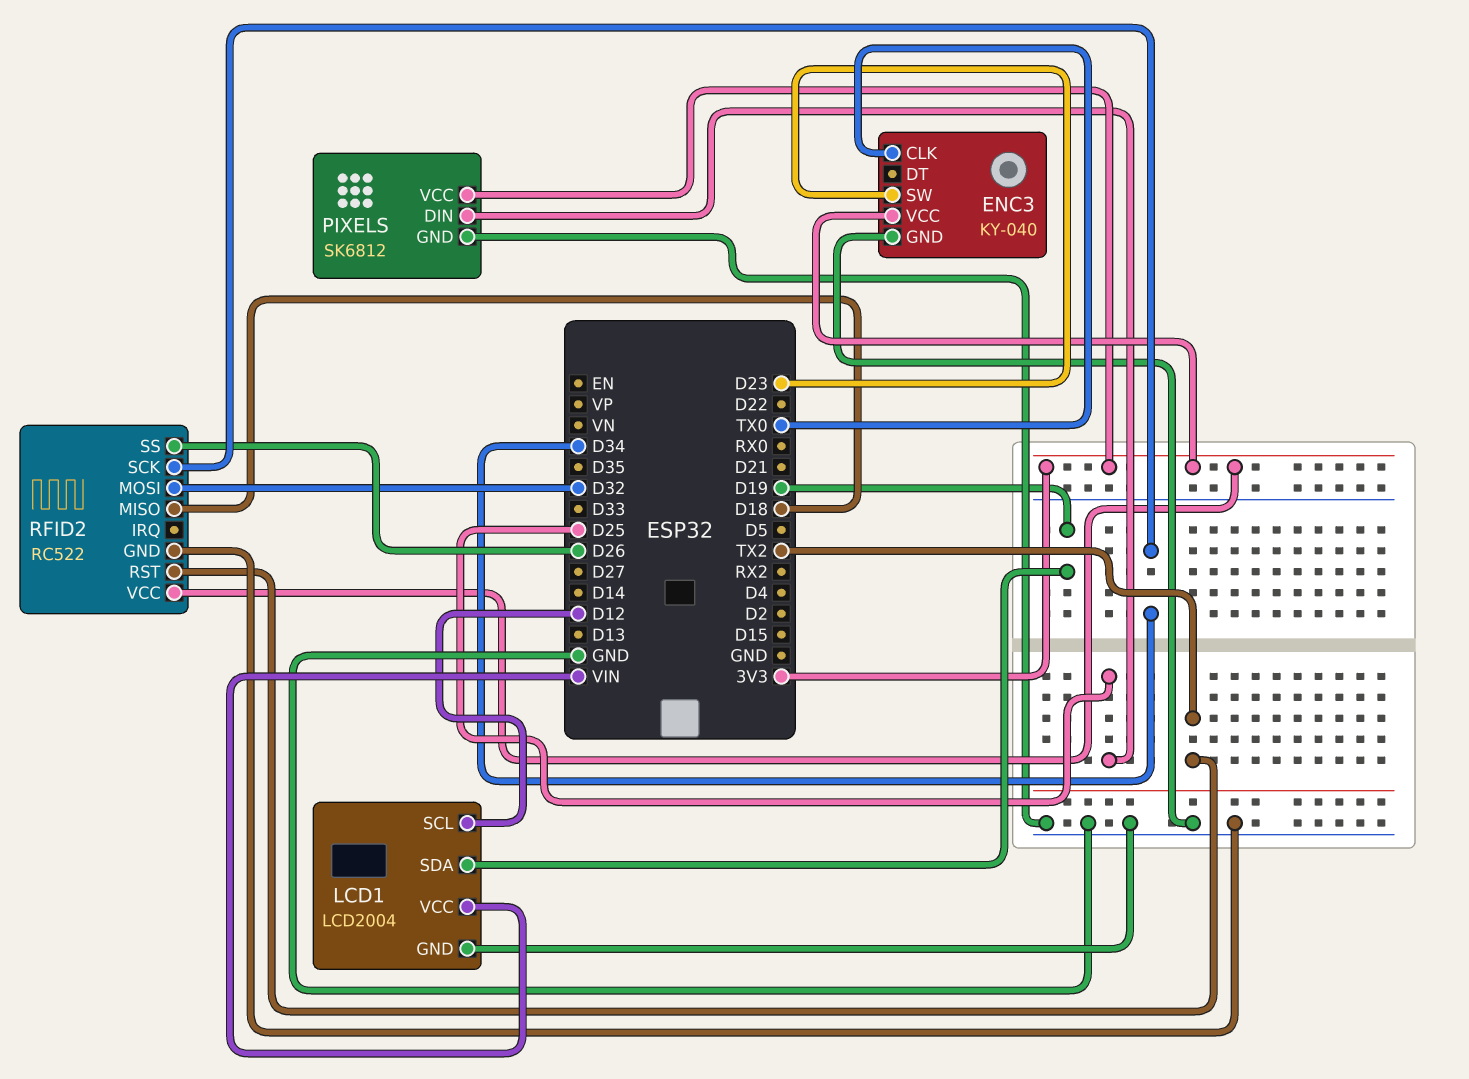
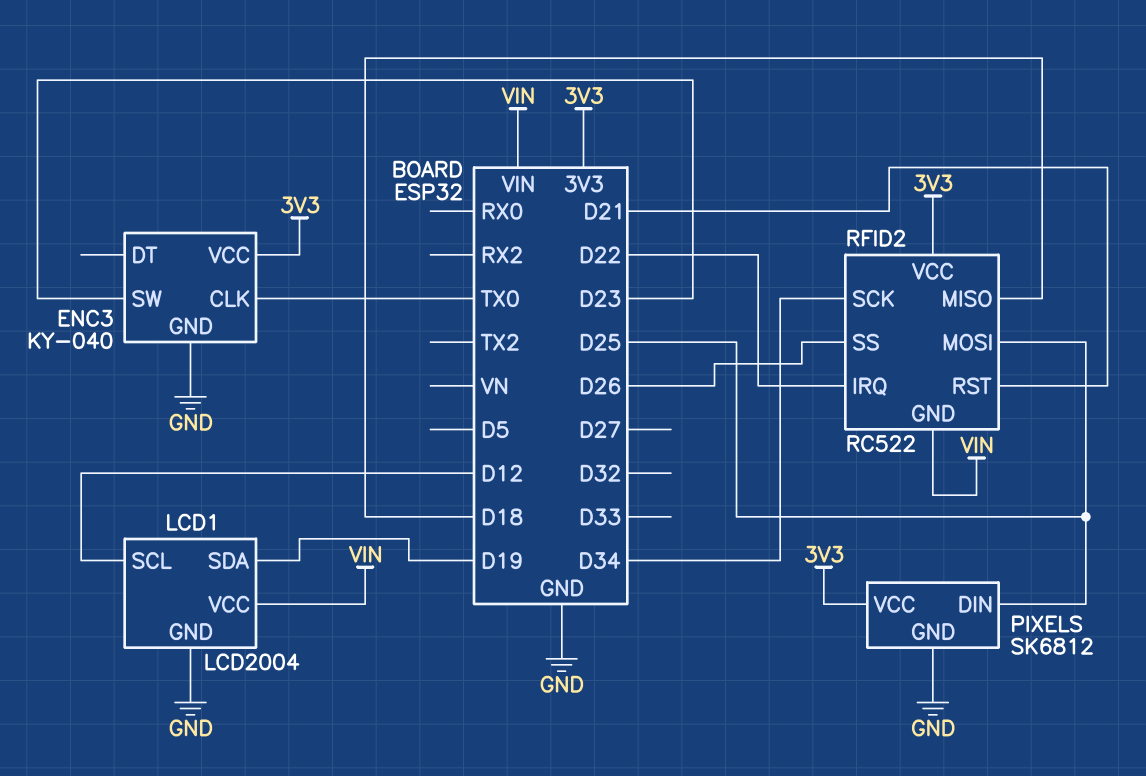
RFID2 pin GND: GND -> VIN
RFID2 pin IRQ: none -> D22
RFID2 pin MOSI: D32 -> D25
RFID2 pin RST: TX2 -> D21

